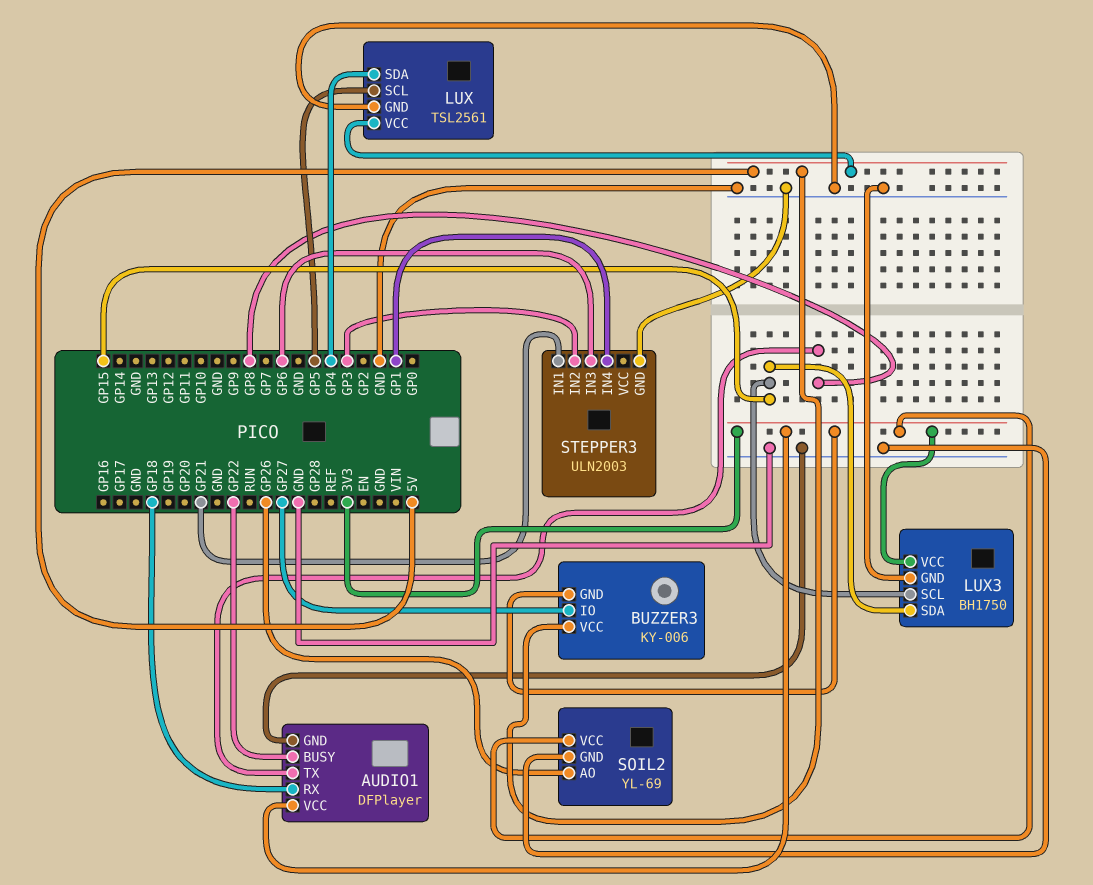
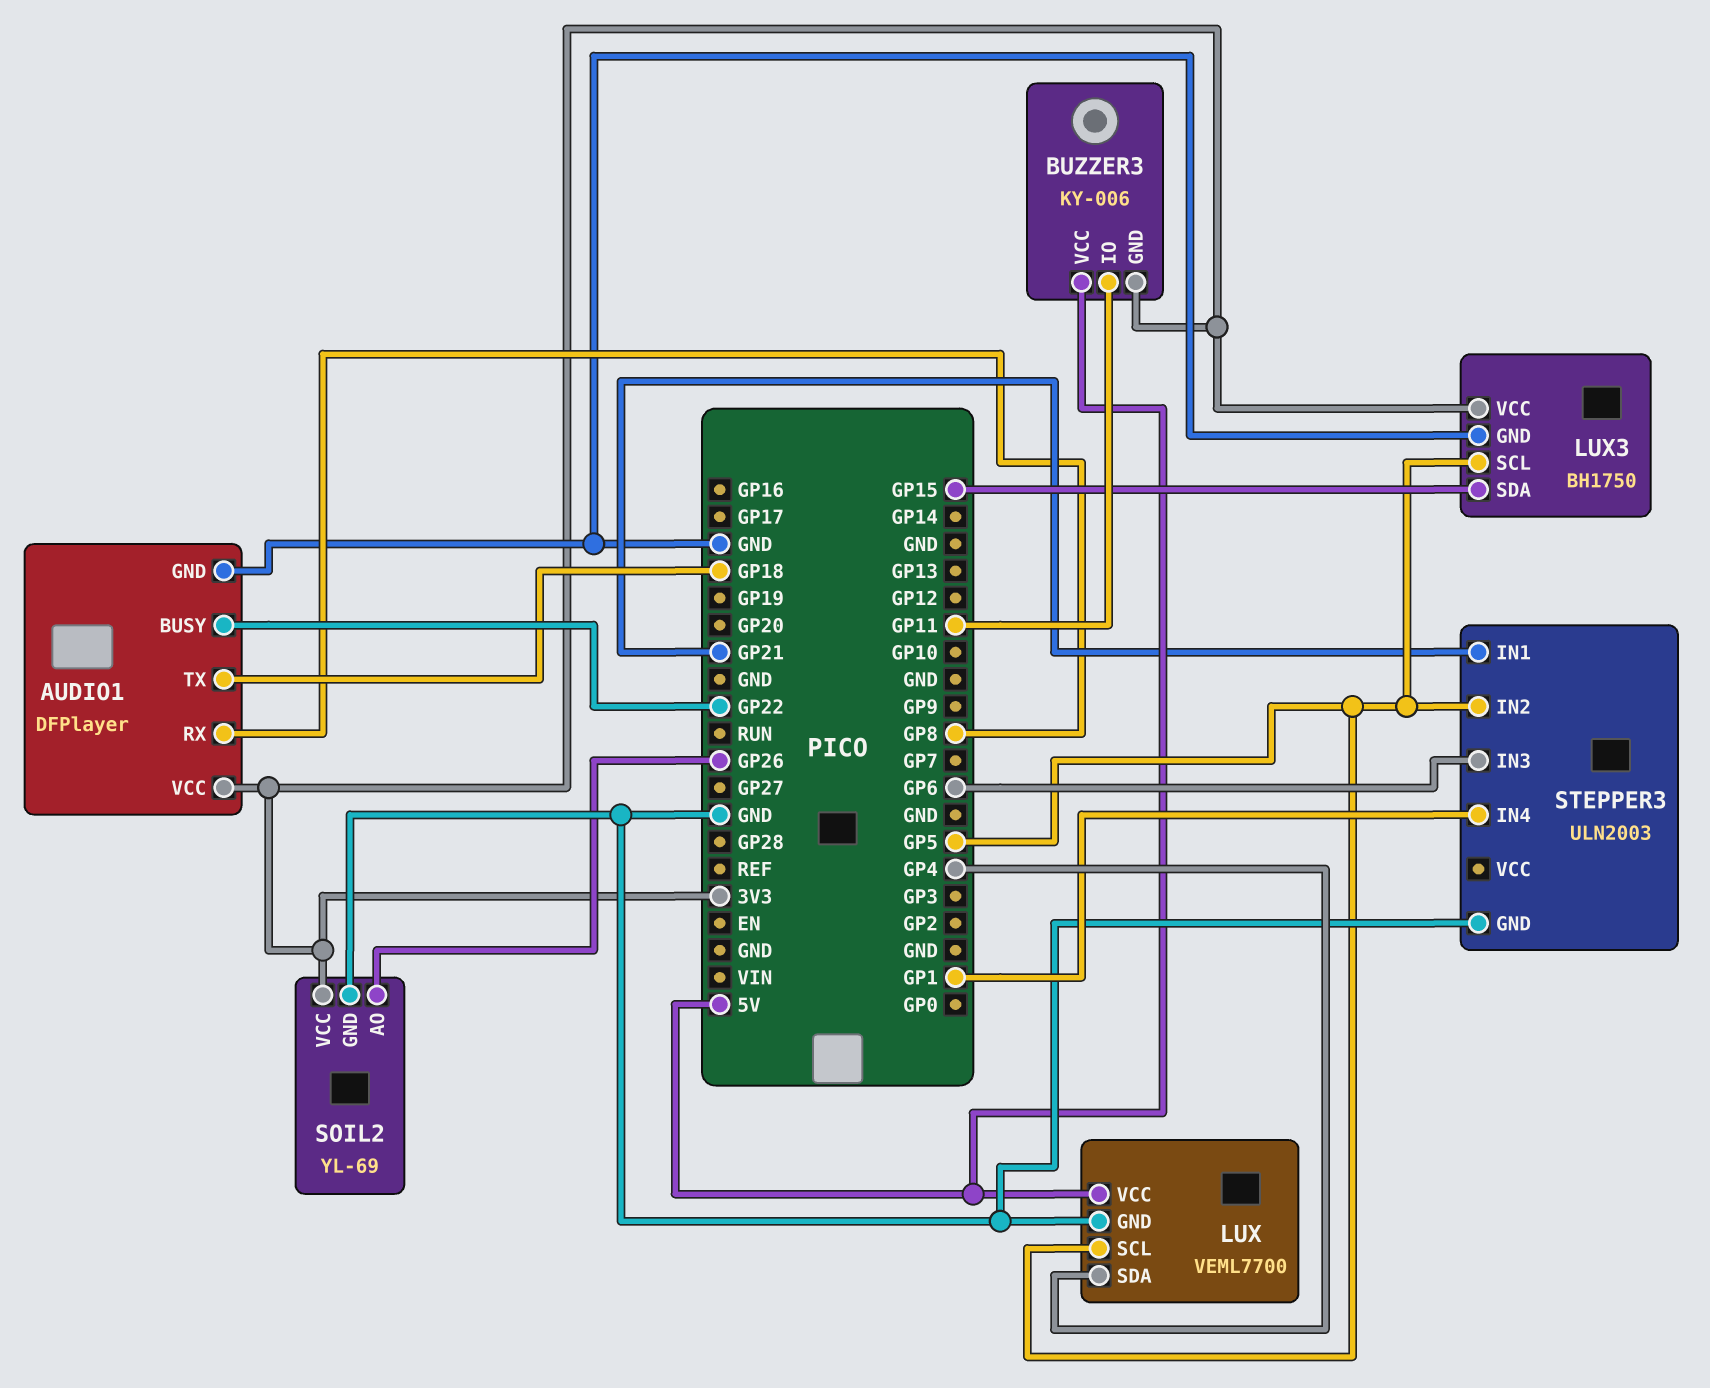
AUDIO1 pin RX: GP18 -> GP8
AUDIO1 pin TX: GP8 -> GP18
BUZZER3 pin IO: GP27 -> GP11
LUX: TSL2561 -> VEML7700
LUX3 pin SCL: GP15 -> GP5
STEPPER3 pin IN2: GP3 -> GP5

